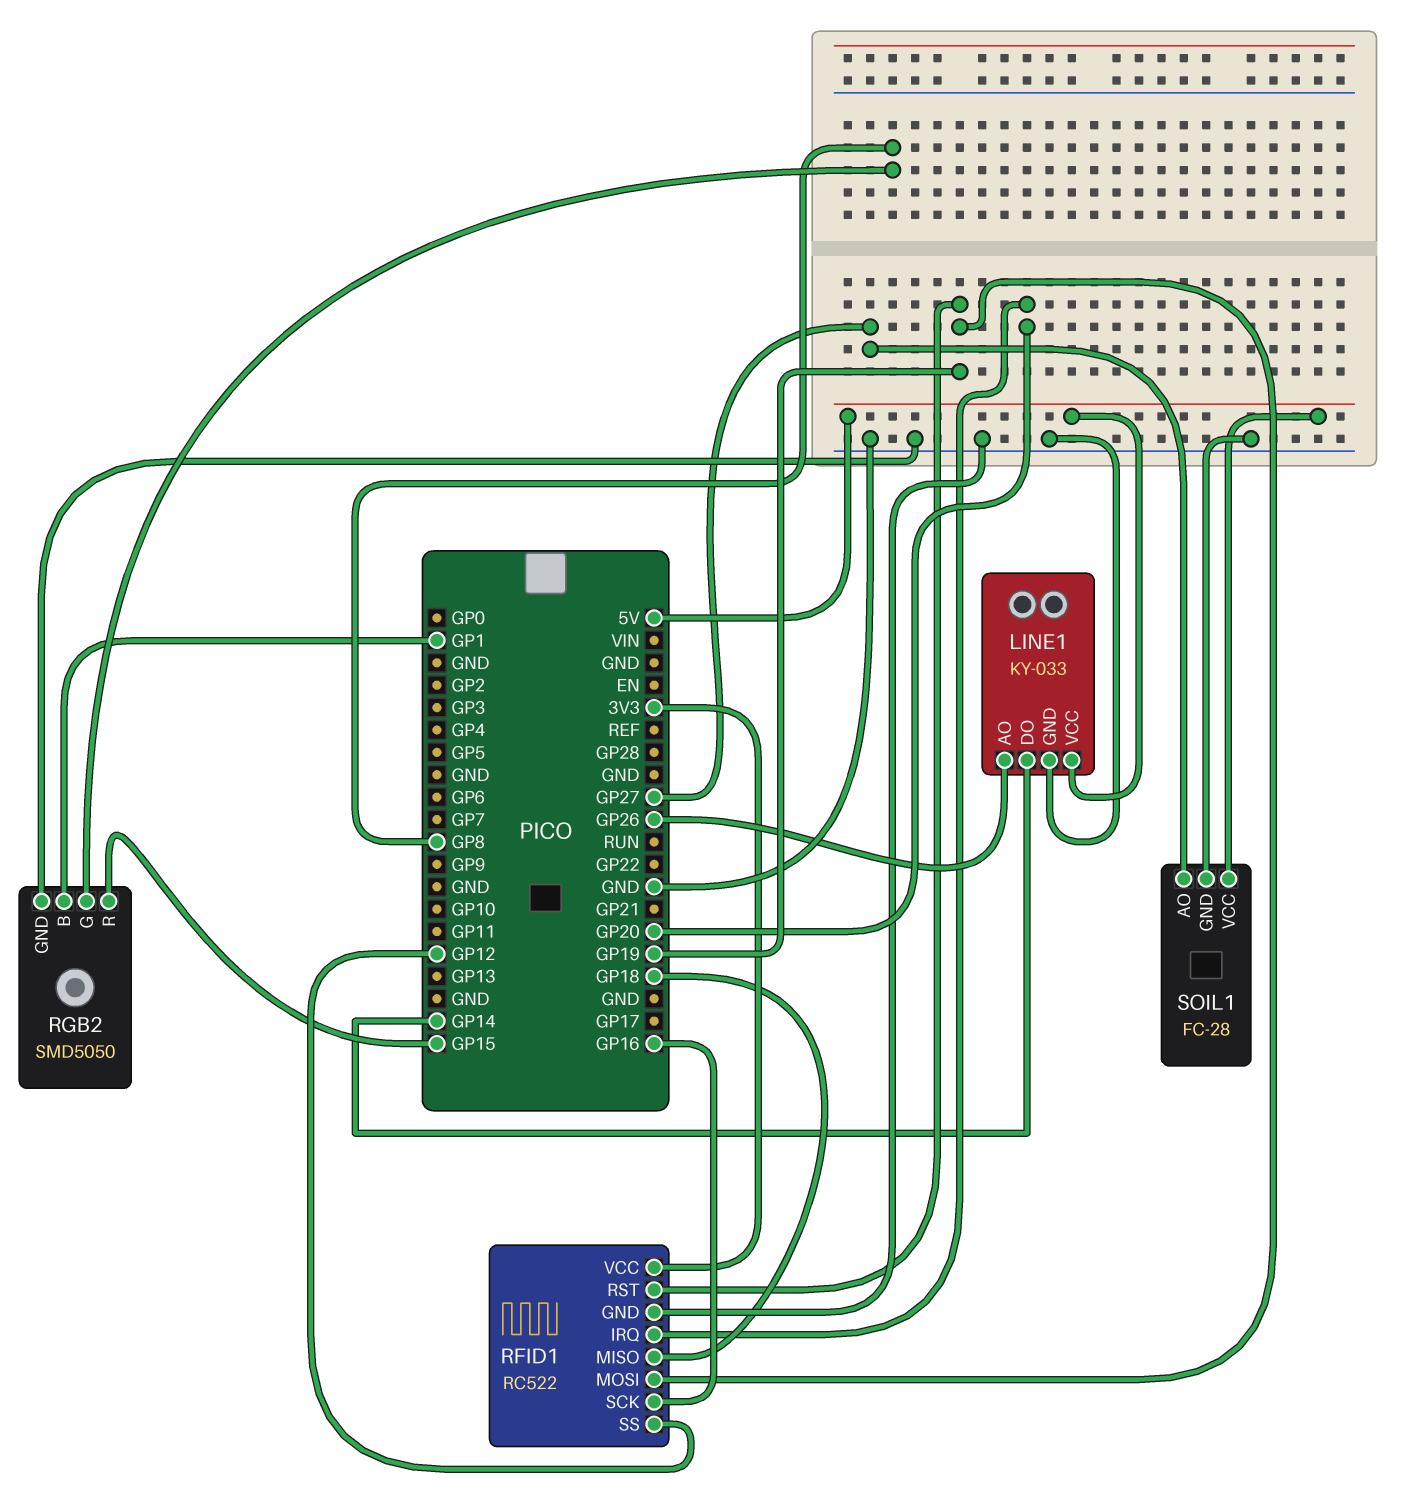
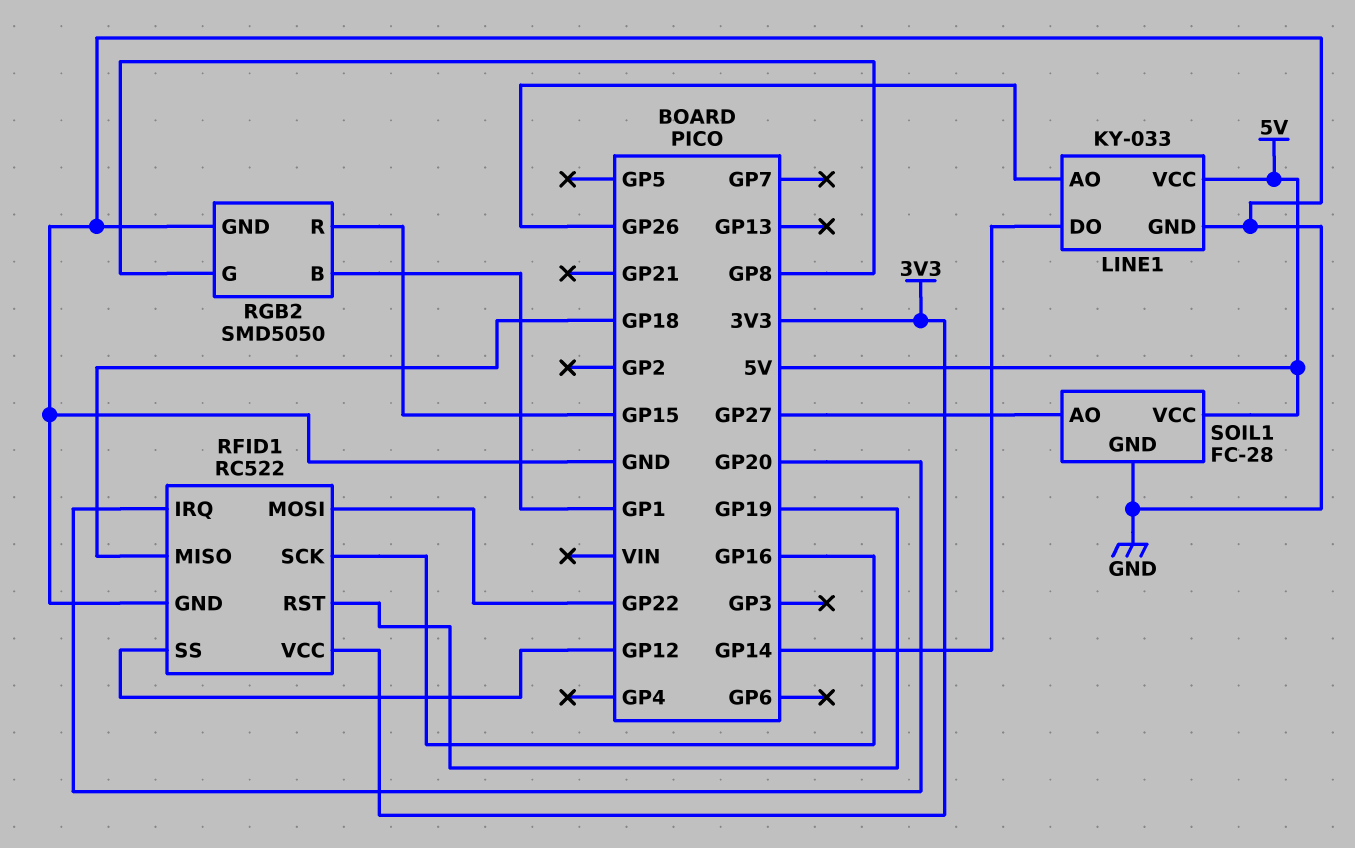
RFID1 pin MOSI: GP19 -> GP22

